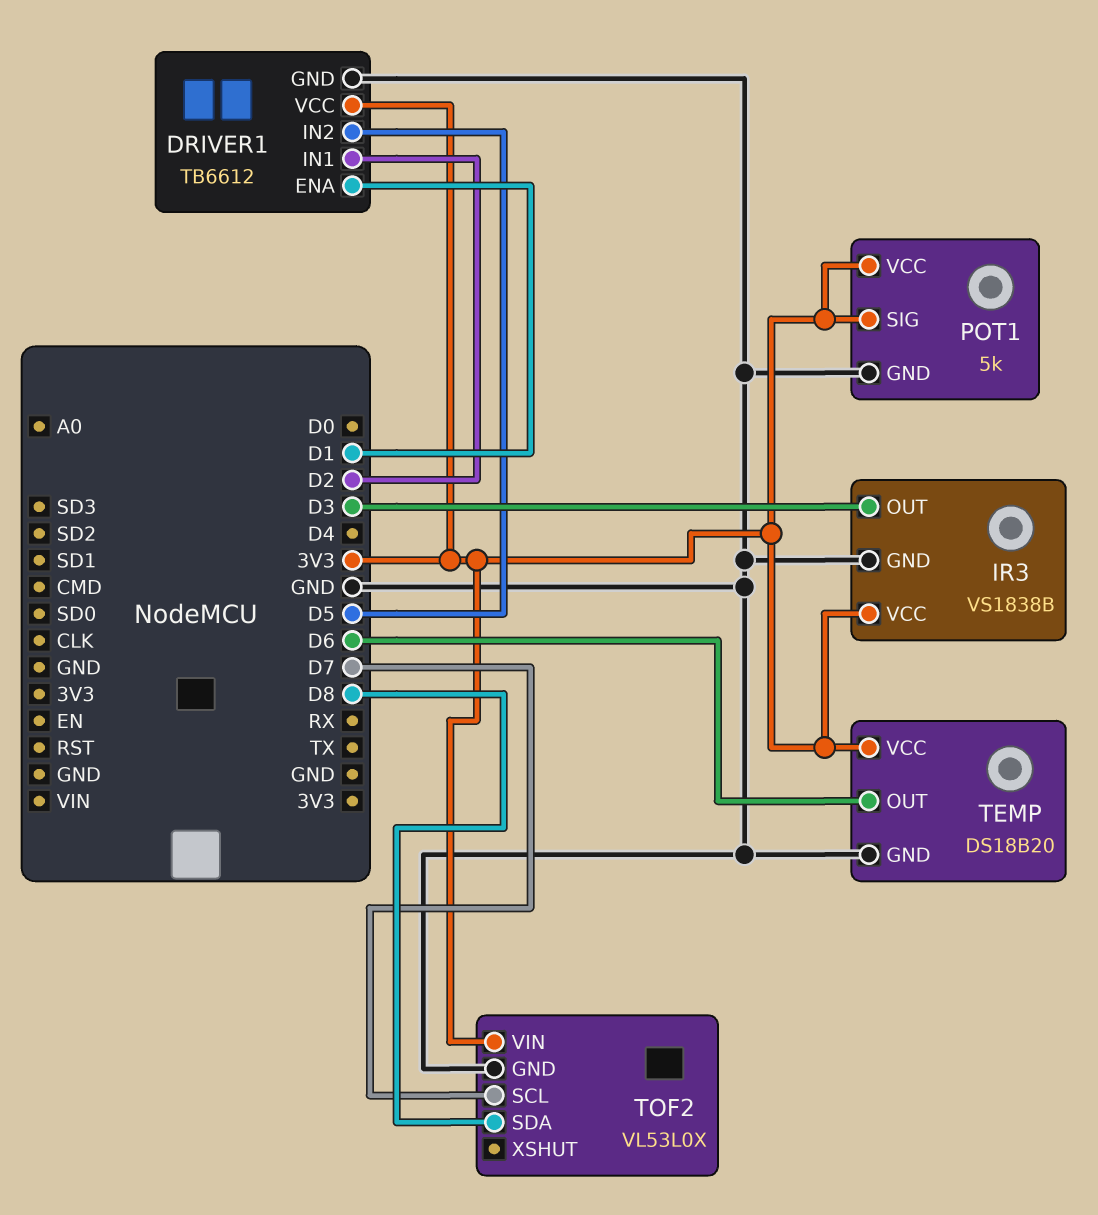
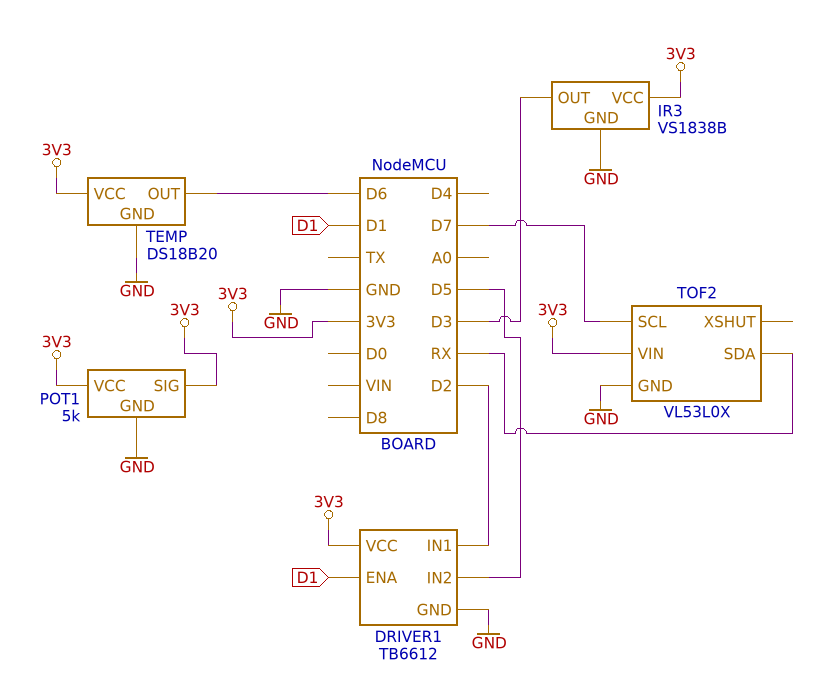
TOF2 pin SDA: D8 -> RX

